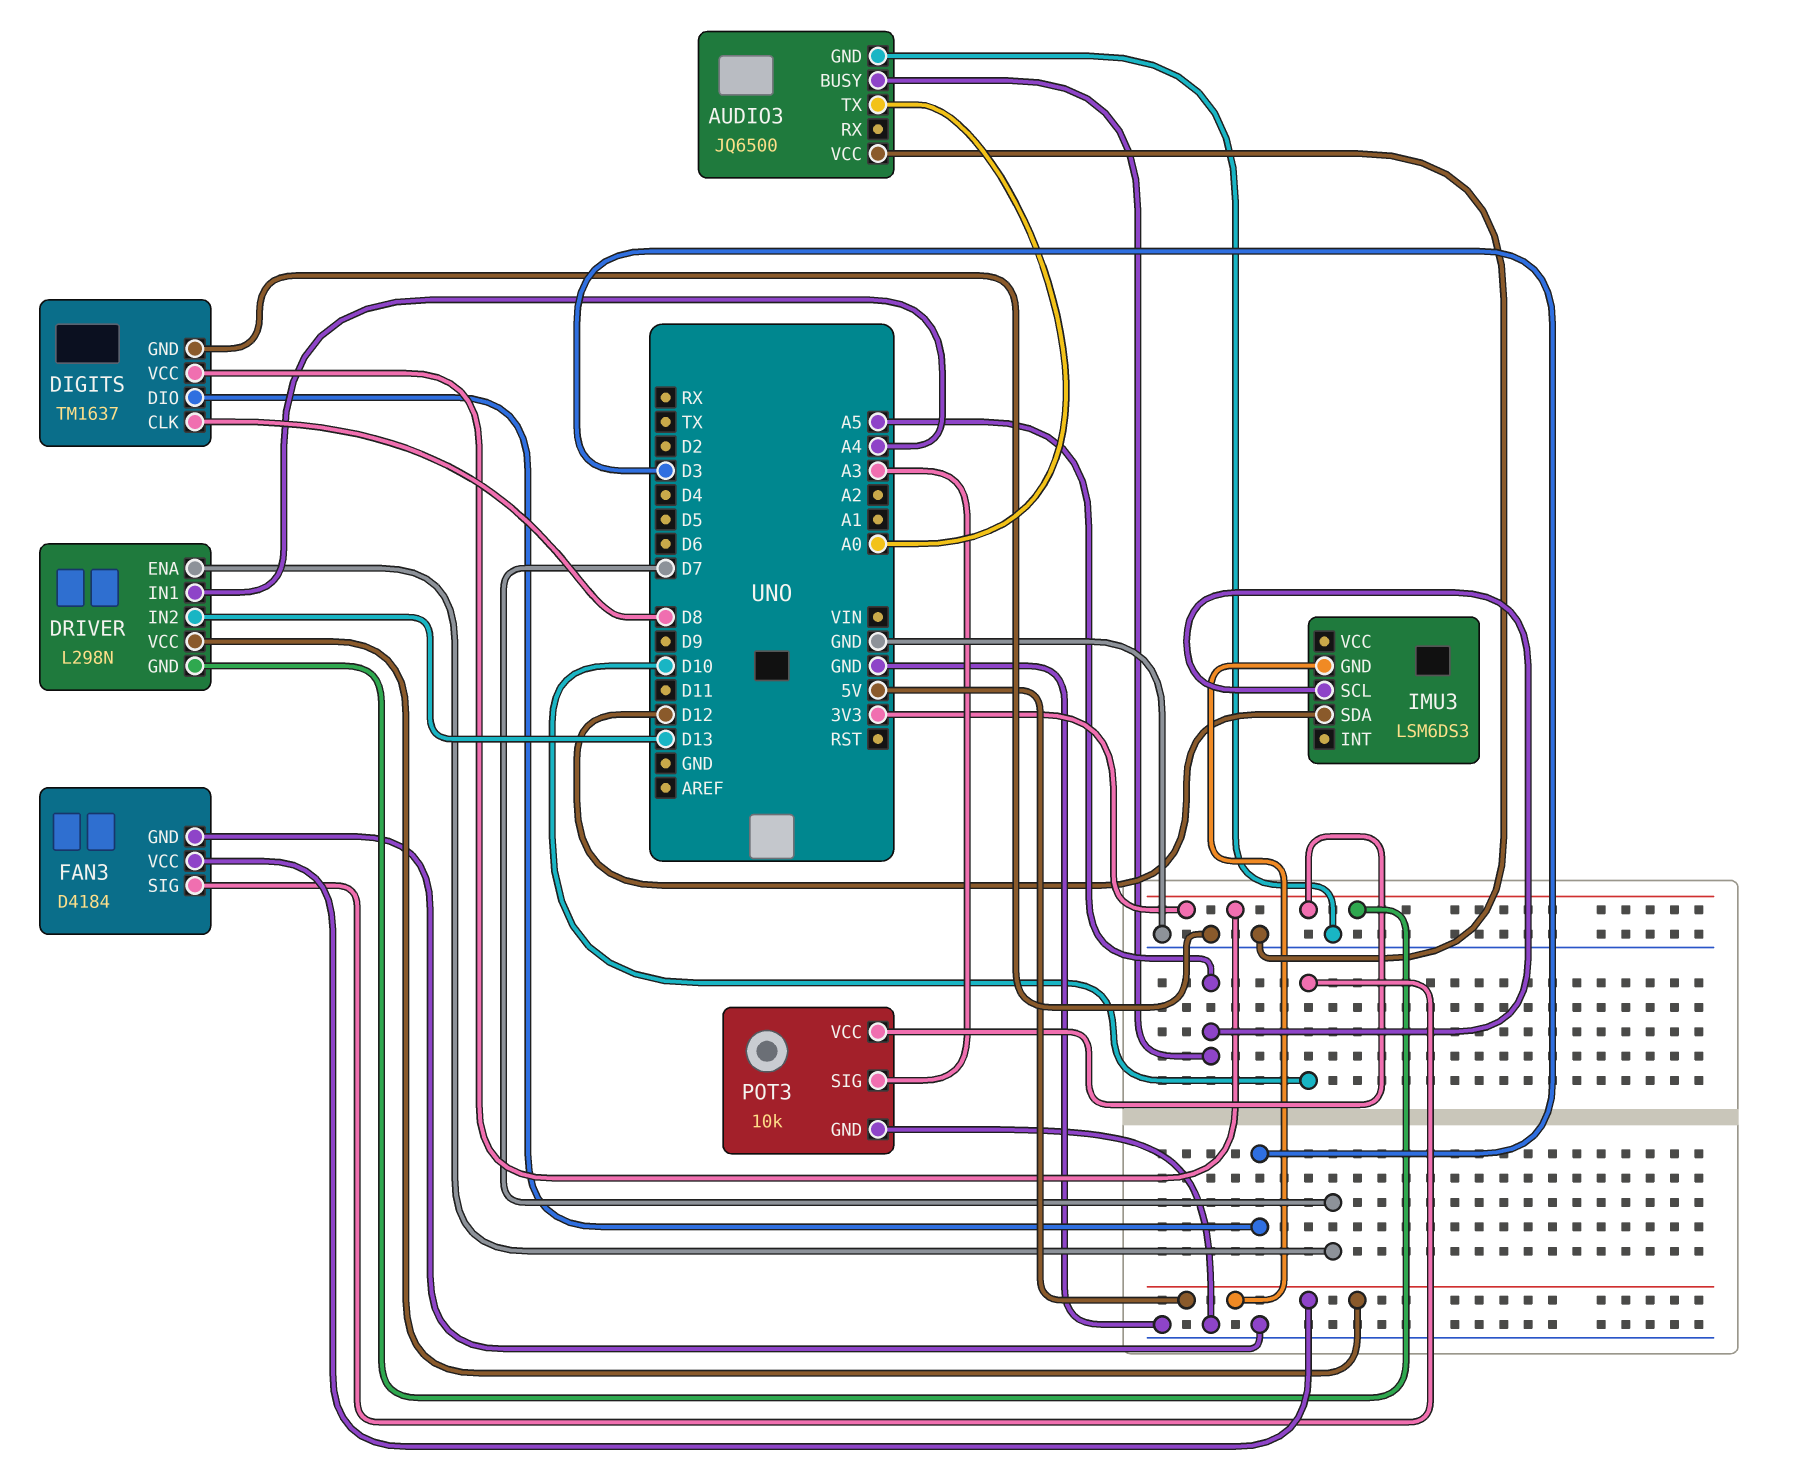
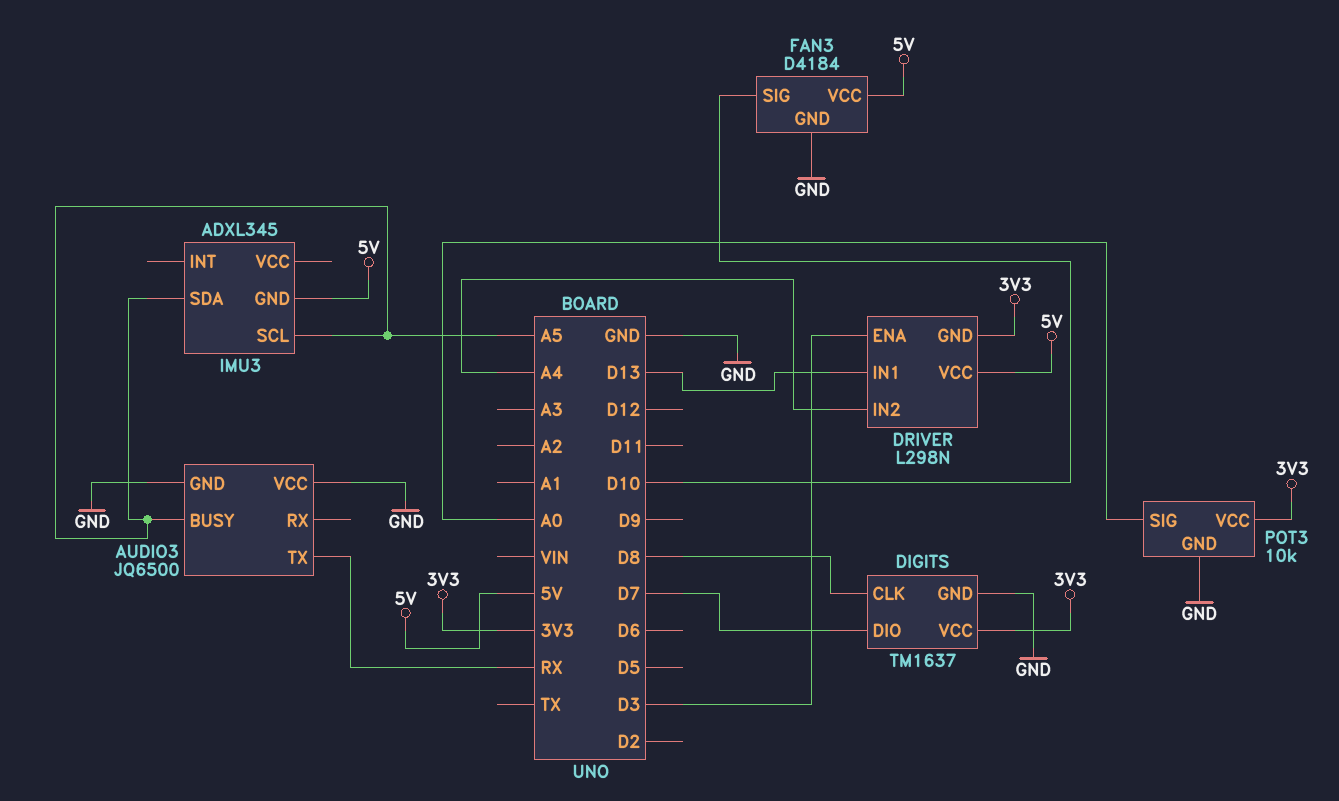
AUDIO3 pin TX: A0 -> RX
DIGITS pin DIO: D3 -> D7
DRIVER pin ENA: D7 -> D3
DRIVER pin IN1: A4 -> D13
DRIVER pin IN2: D13 -> A4
IMU3: LSM6DS3 -> ADXL345
IMU3 pin SDA: D12 -> A5
POT3 pin SIG: A3 -> A0

